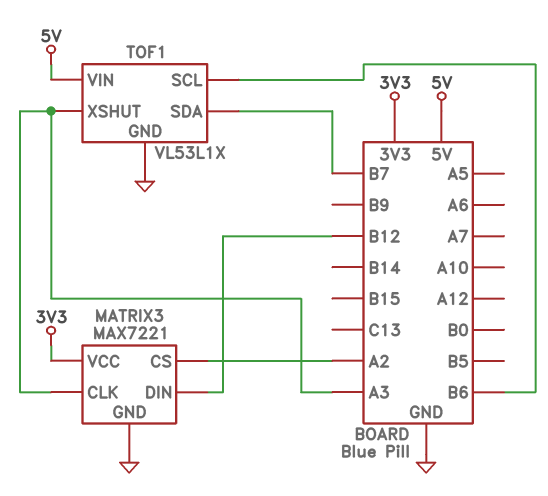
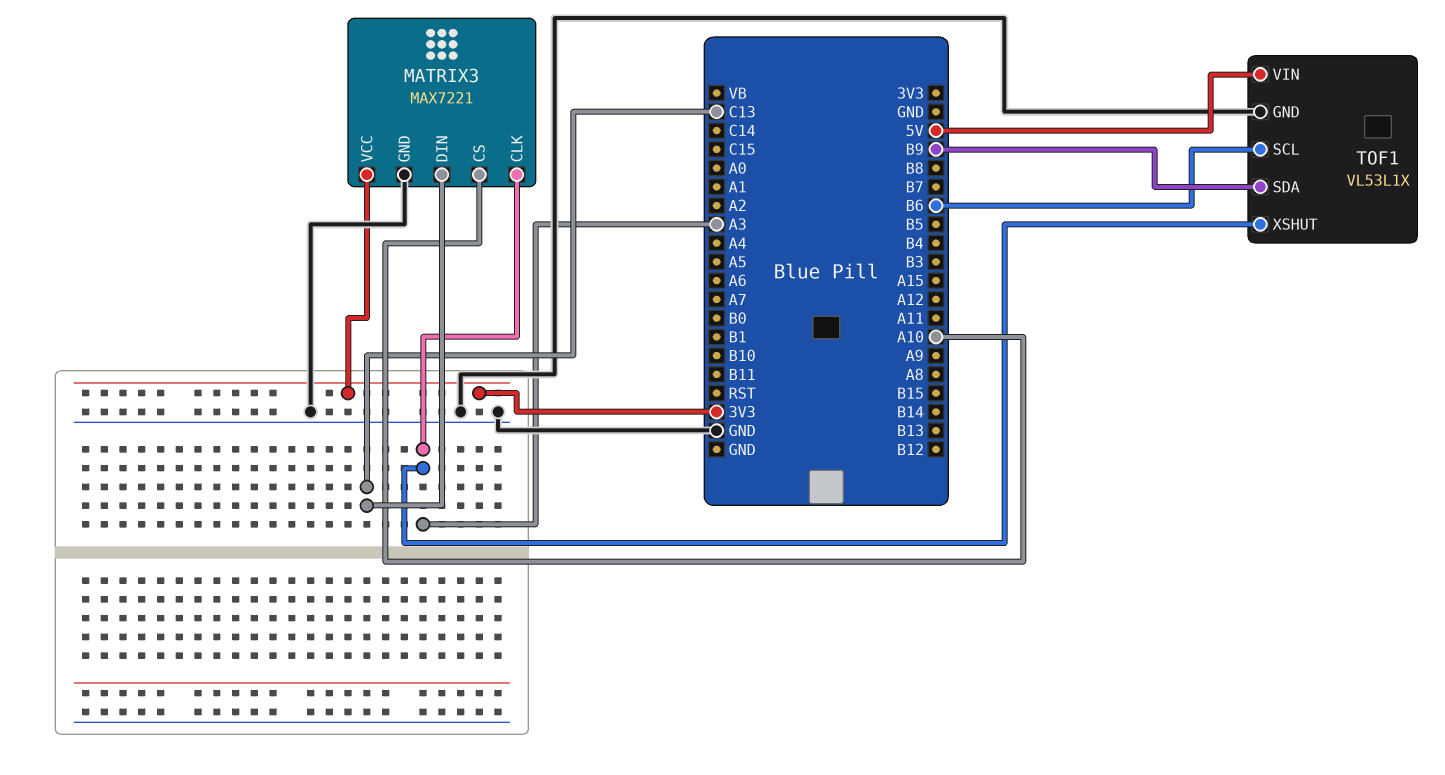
MATRIX3 pin CS: A2 -> A10
MATRIX3 pin DIN: B12 -> C13
TOF1 pin SDA: B7 -> B9

